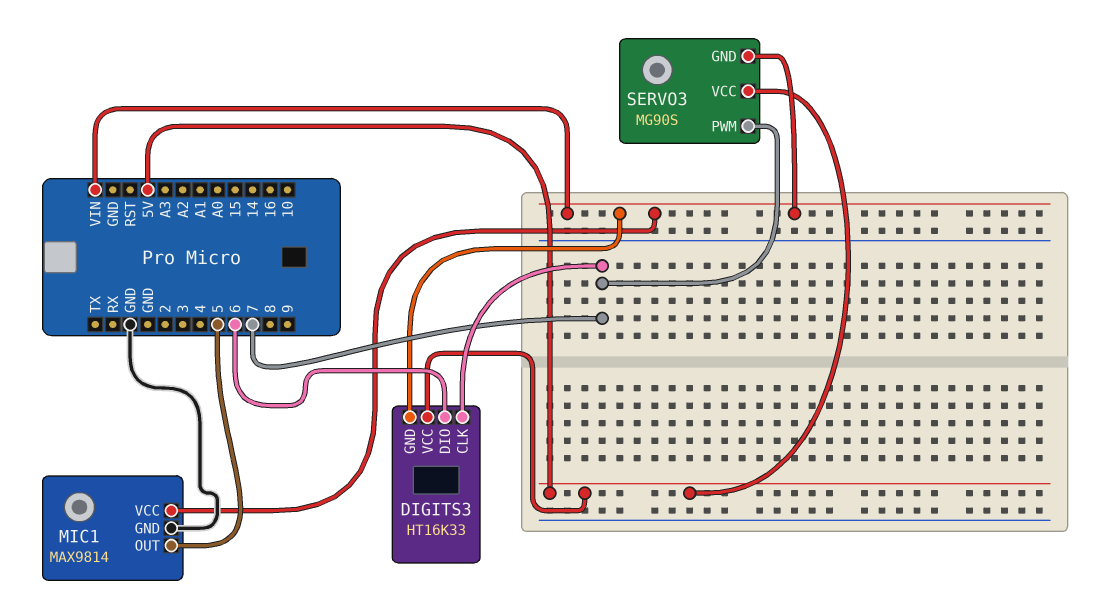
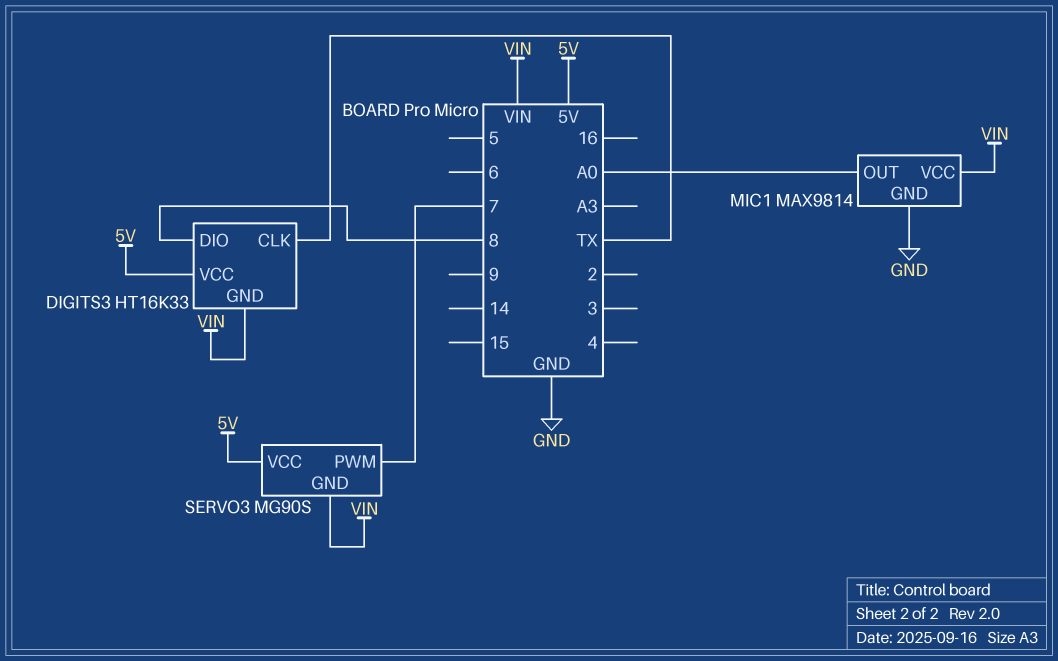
DIGITS3 pin CLK: 7 -> TX
DIGITS3 pin DIO: 6 -> 8
MIC1 pin OUT: 5 -> A0

